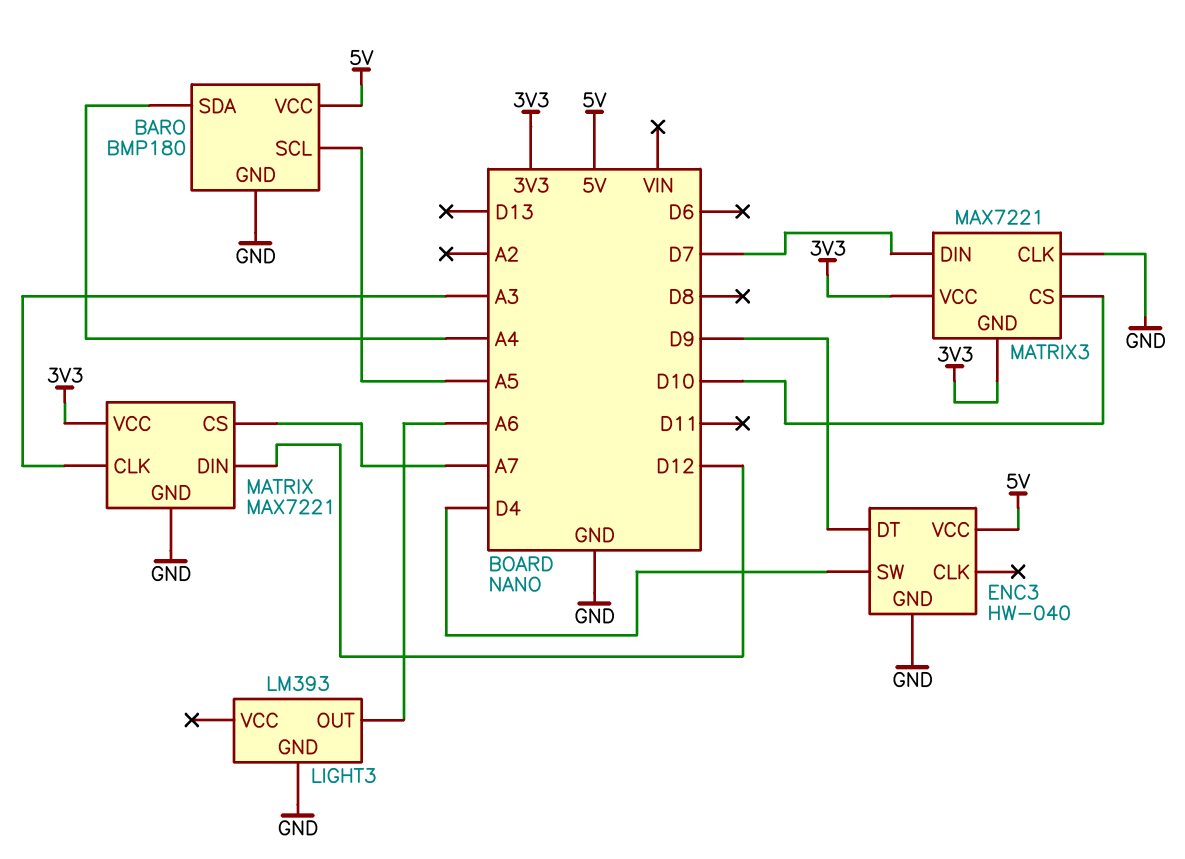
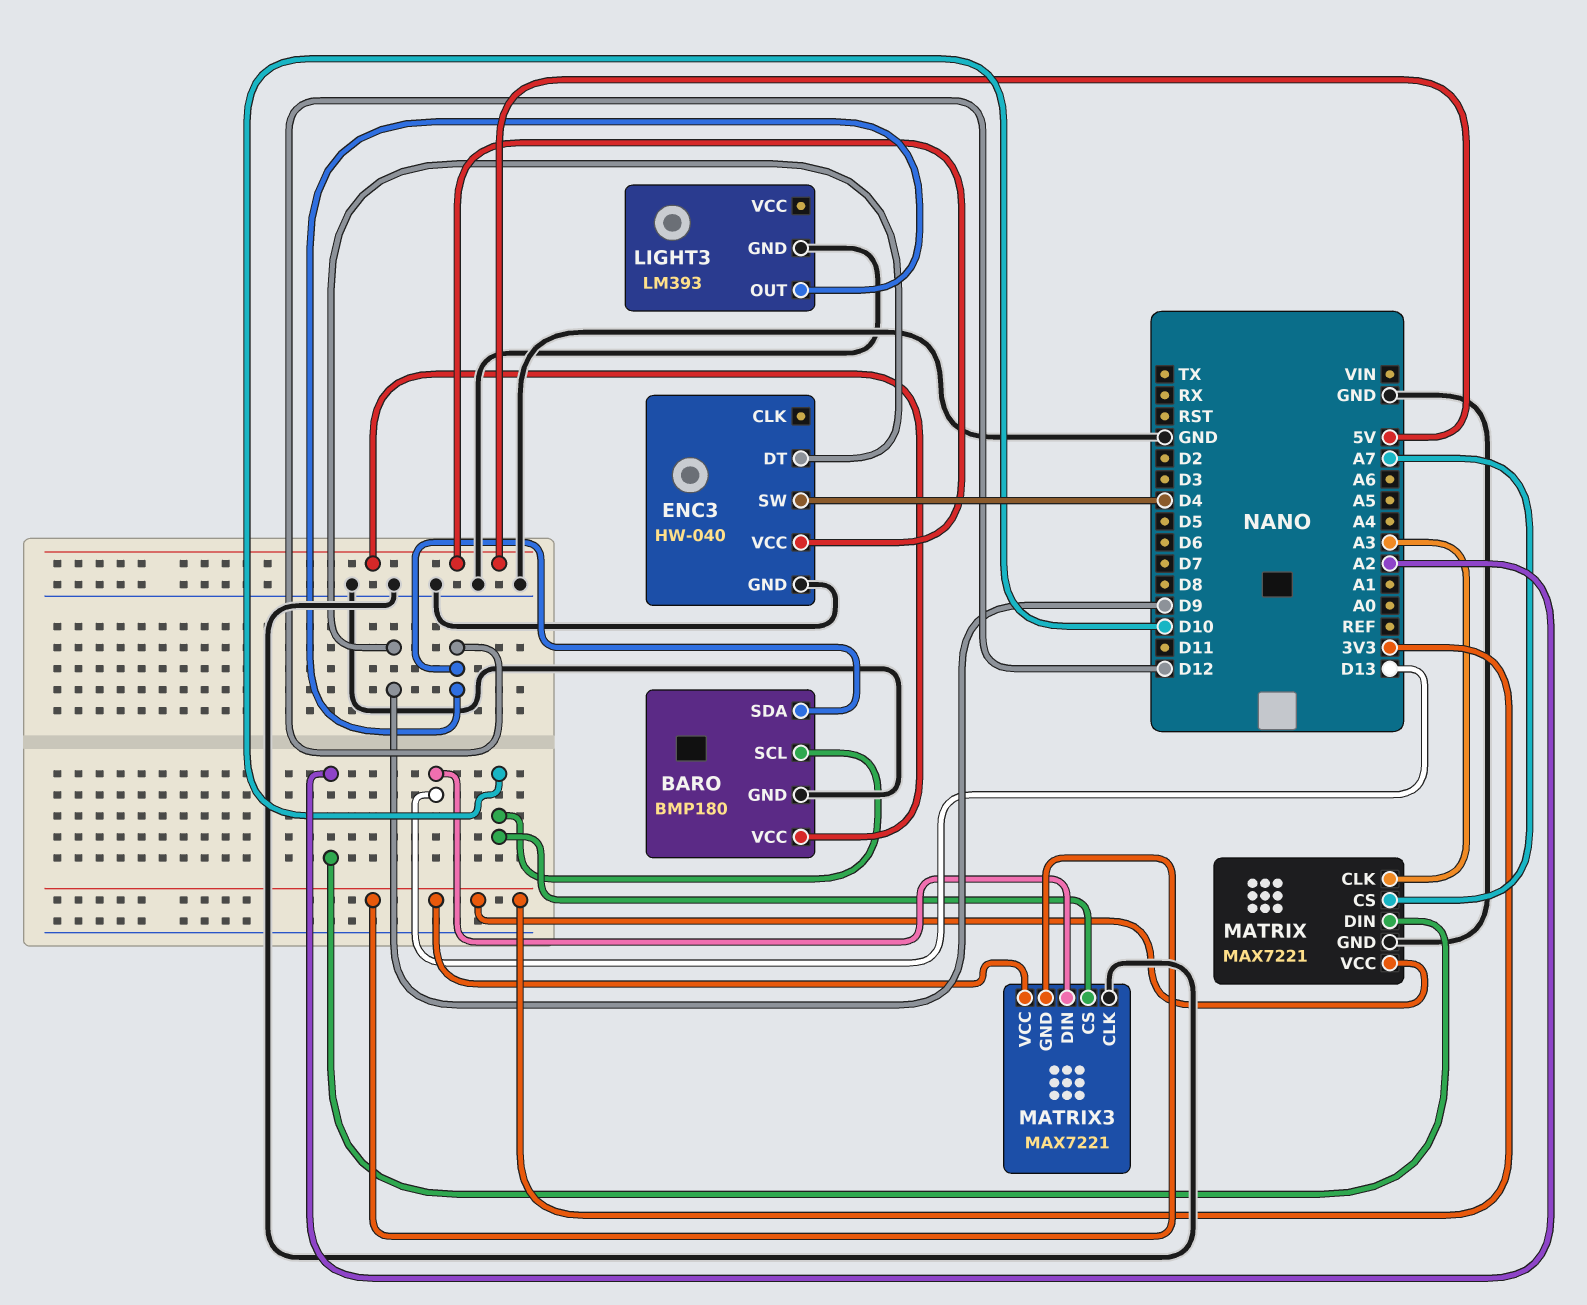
BARO pin SCL: A5 -> D10
BARO pin SDA: A4 -> D12
LIGHT3 pin OUT: A6 -> D12
MATRIX pin DIN: D12 -> A2
MATRIX3 pin DIN: D7 -> D13

